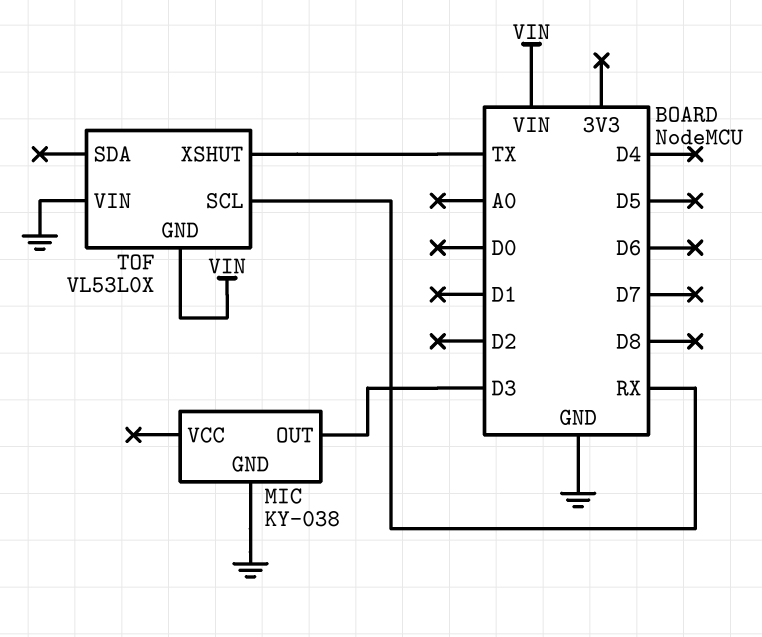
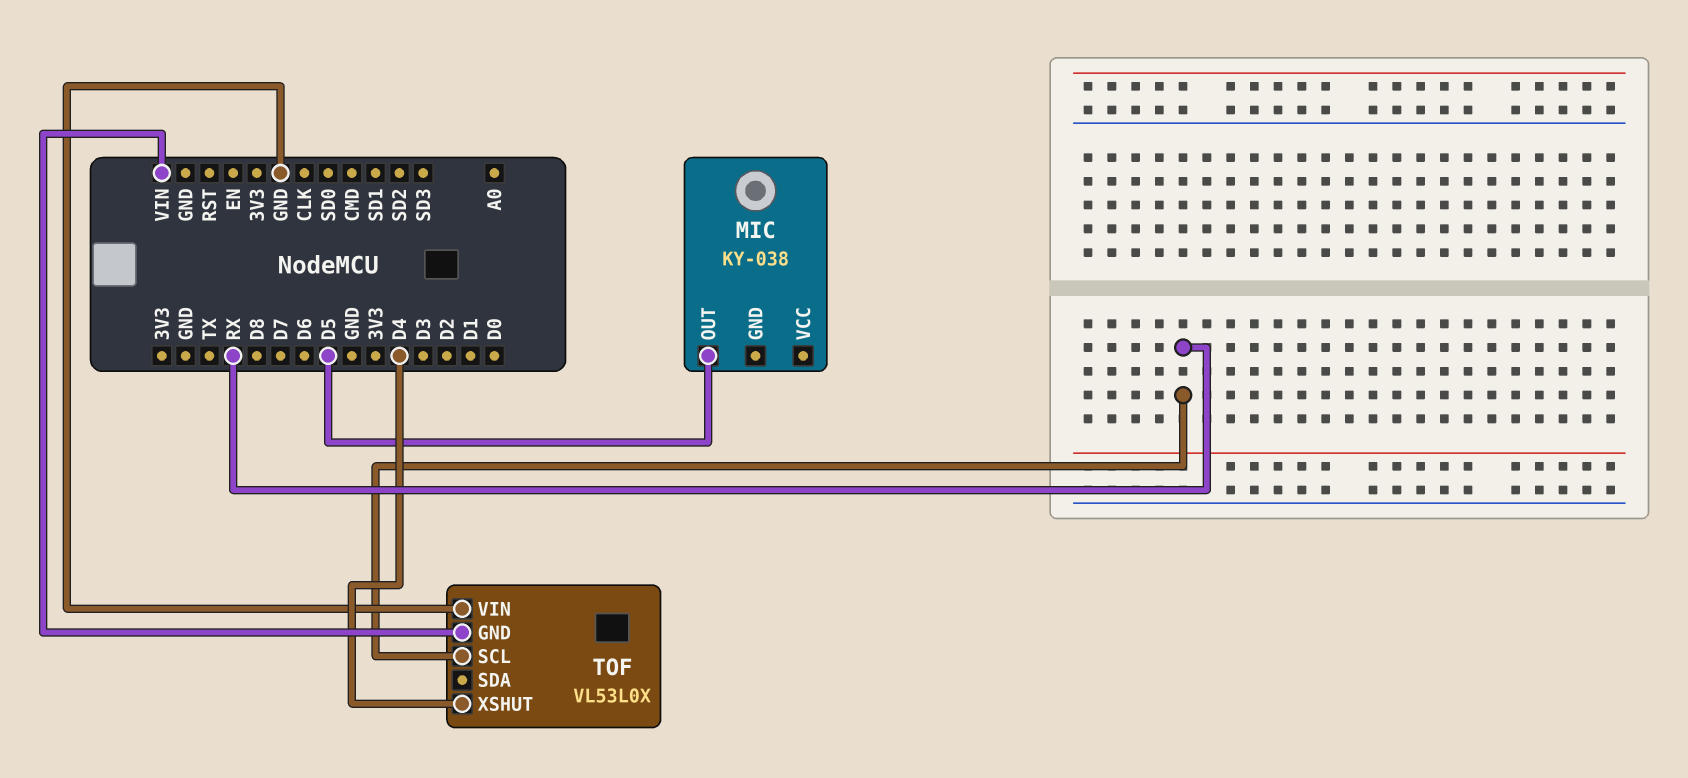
MIC pin GND: GND -> none
MIC pin OUT: D3 -> D5
TOF pin XSHUT: TX -> D4

